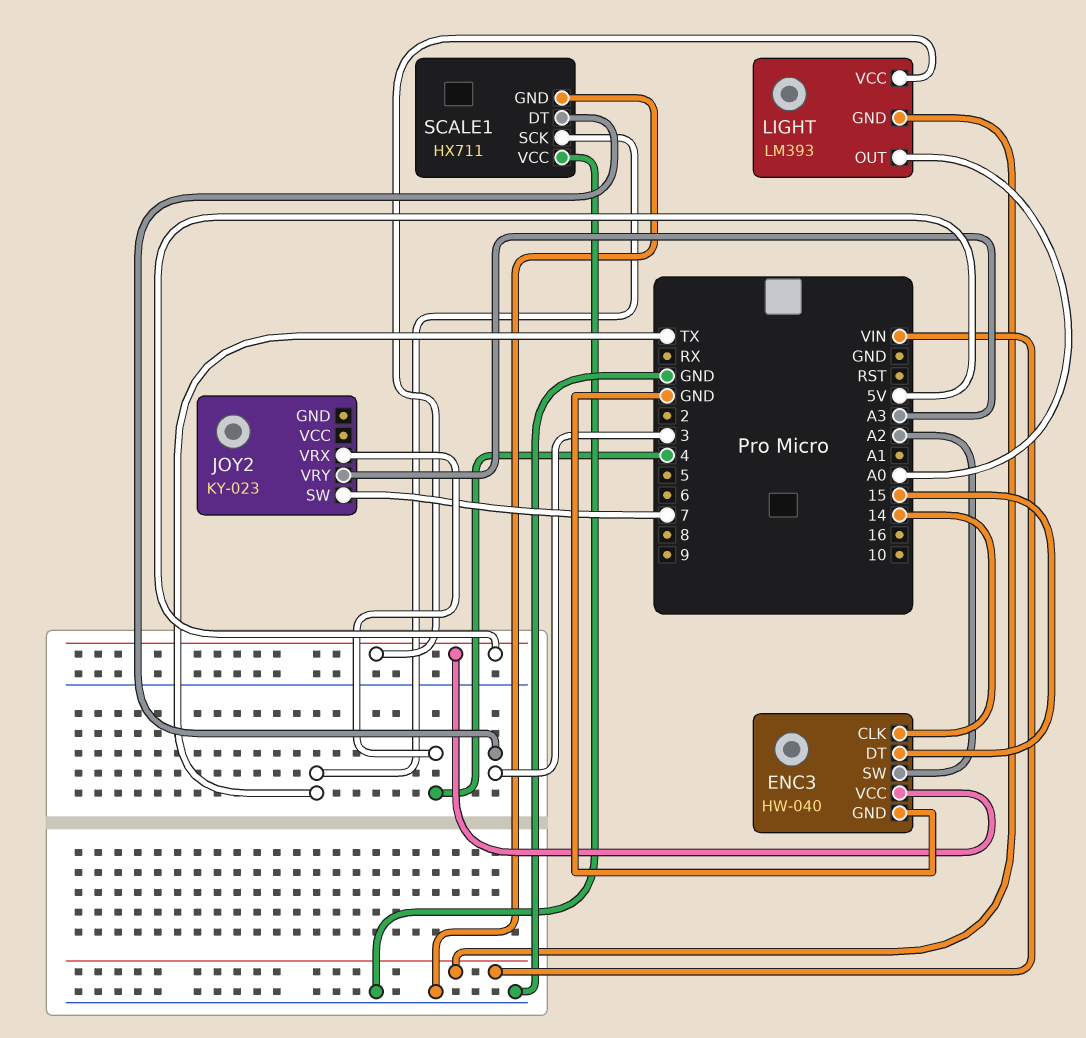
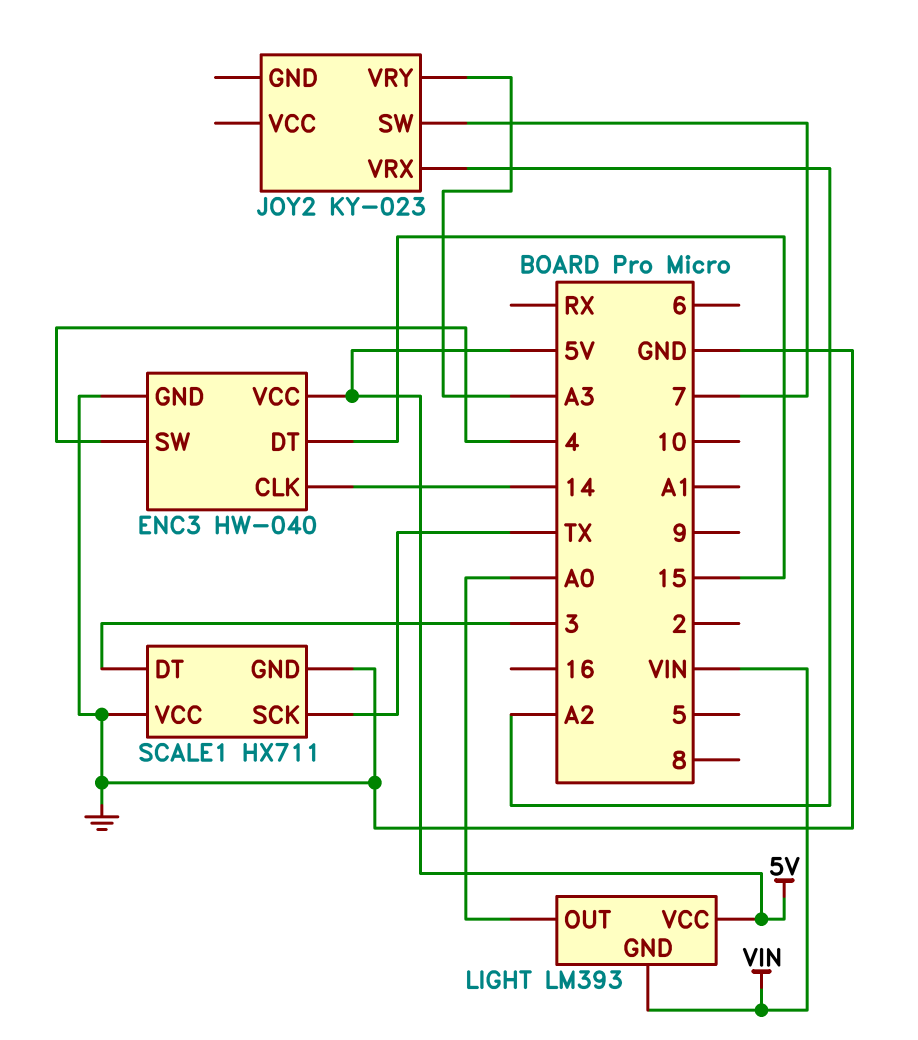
ENC3 pin SW: A2 -> 4
JOY2 pin VRX: 4 -> A2

